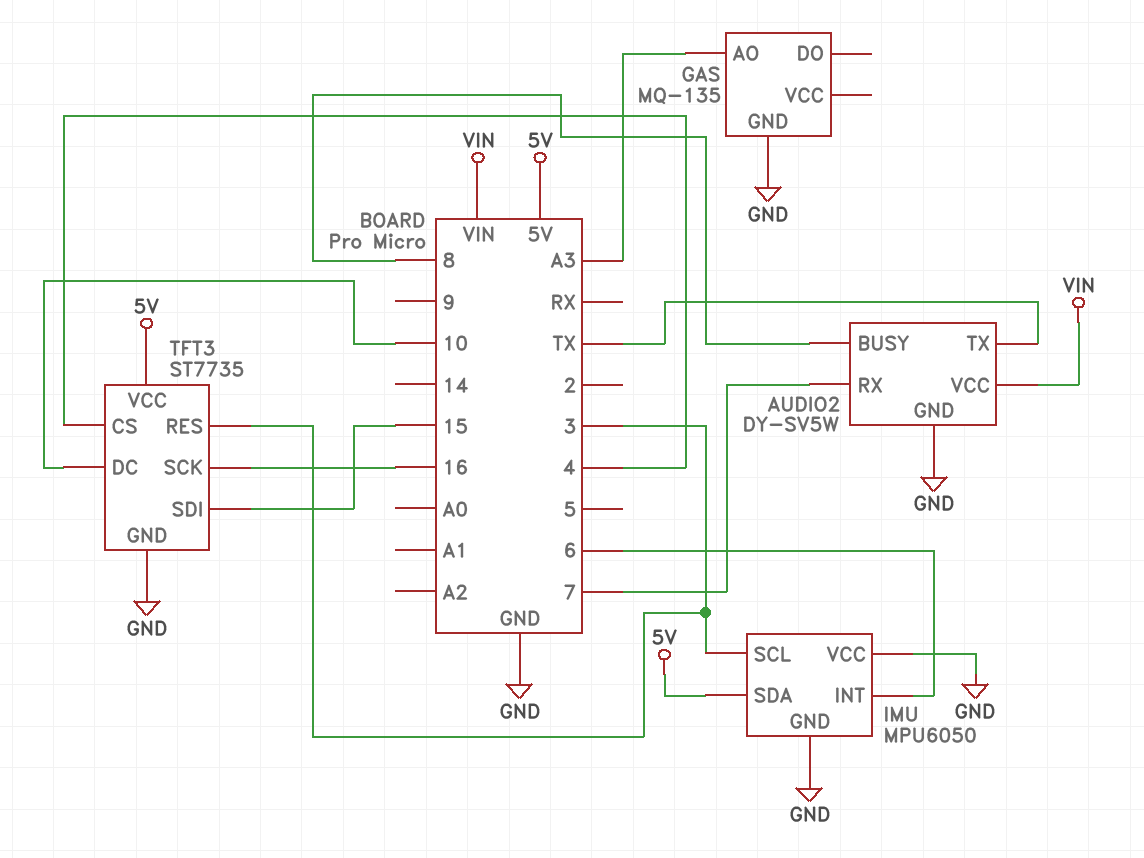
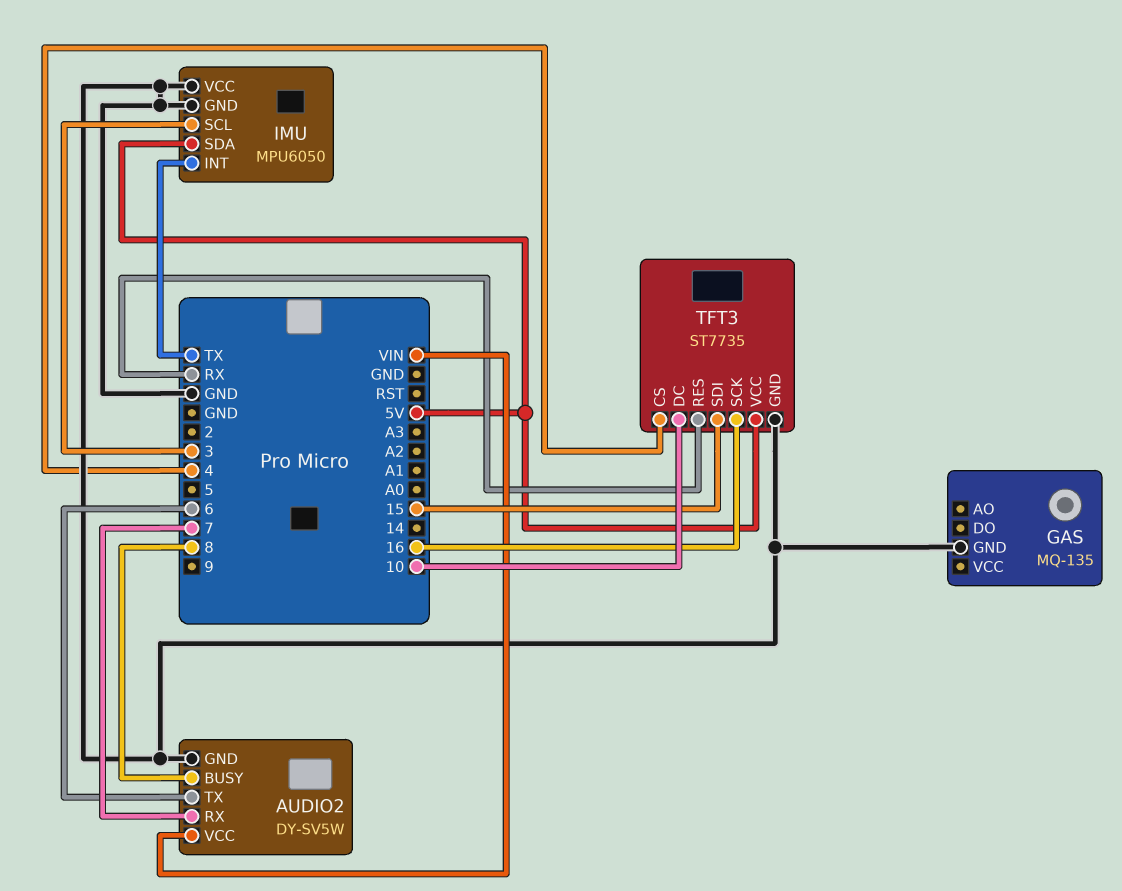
AUDIO2 pin TX: TX -> 6
GAS pin AO: A3 -> none
IMU pin INT: 6 -> TX
TFT3 pin RES: 3 -> RX

